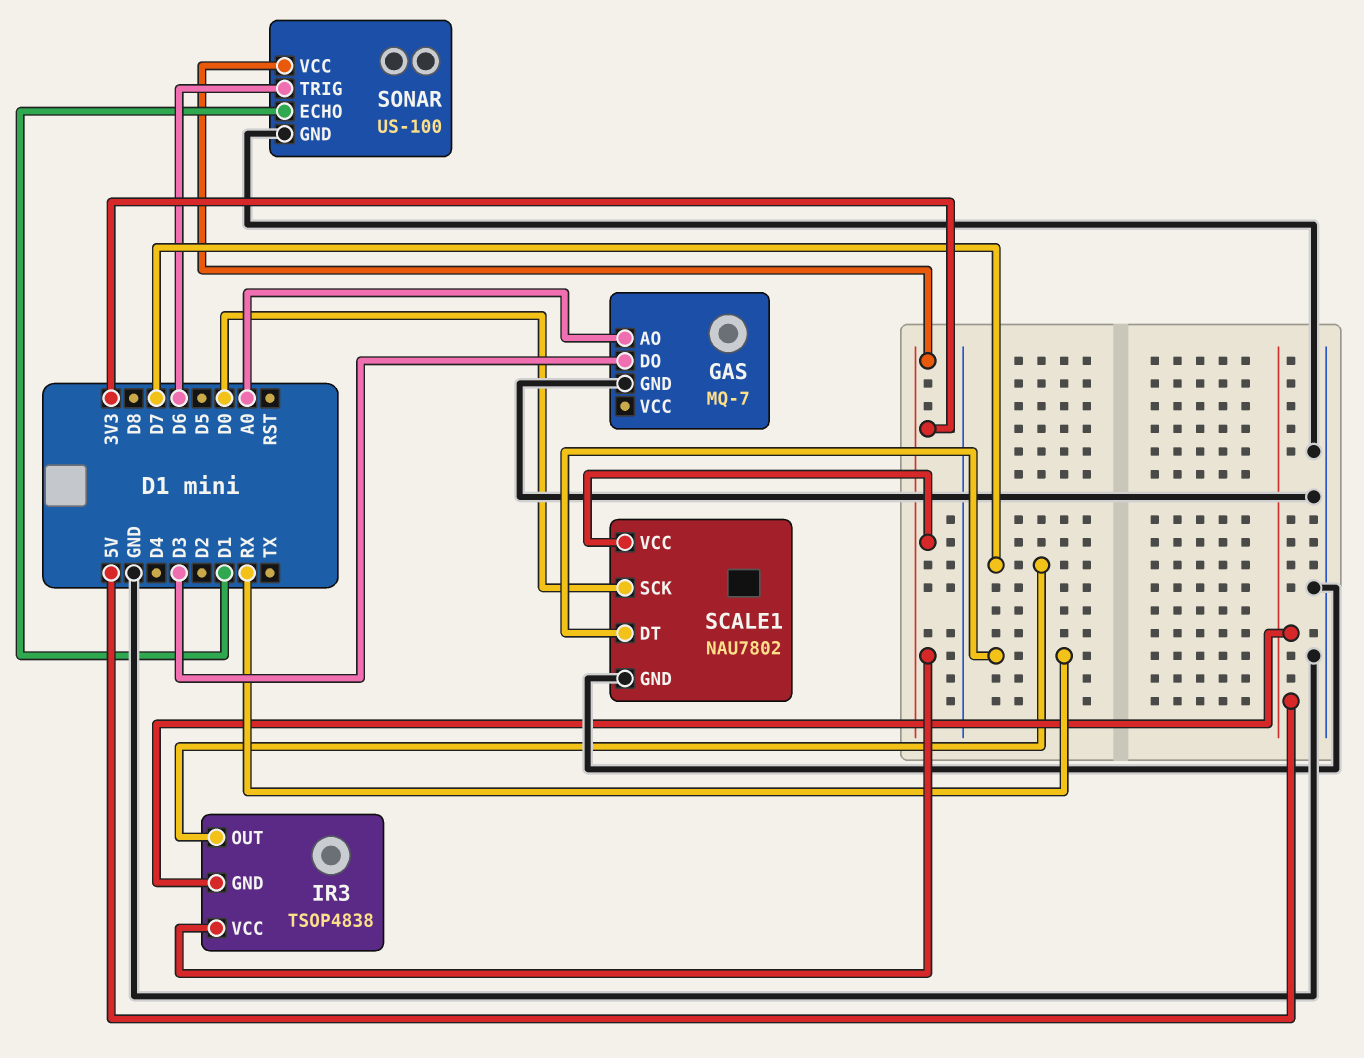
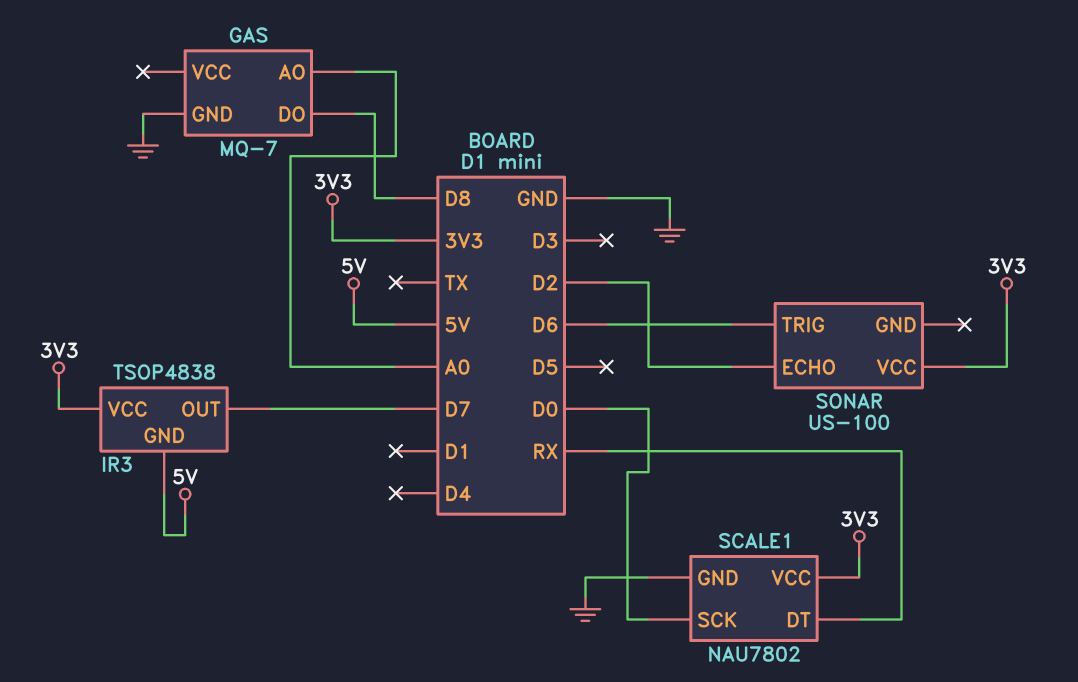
GAS pin DO: D3 -> D8
SONAR pin ECHO: D1 -> D2
SONAR pin GND: GND -> none

